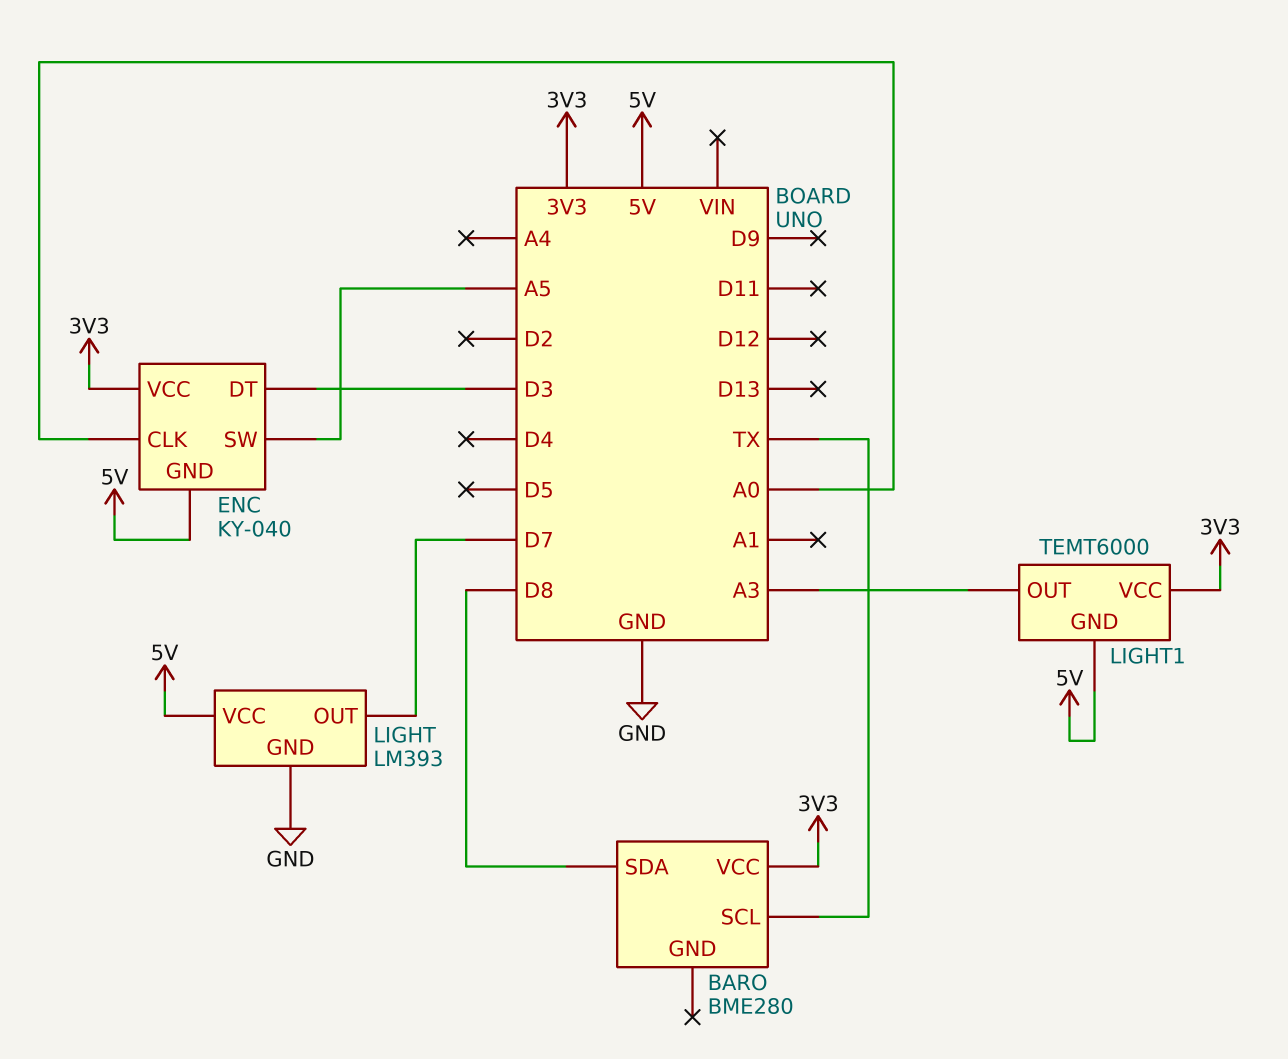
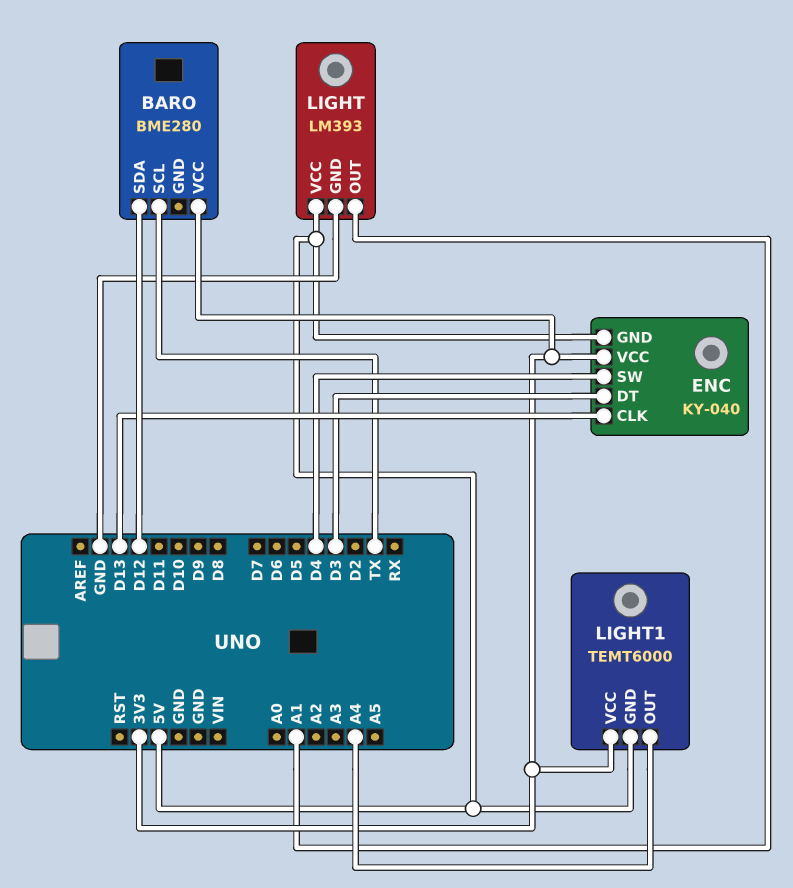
BARO pin SDA: D8 -> D12
ENC pin CLK: A0 -> D13
ENC pin SW: A5 -> D4
LIGHT pin OUT: D7 -> A1
LIGHT1 pin OUT: A3 -> A4

